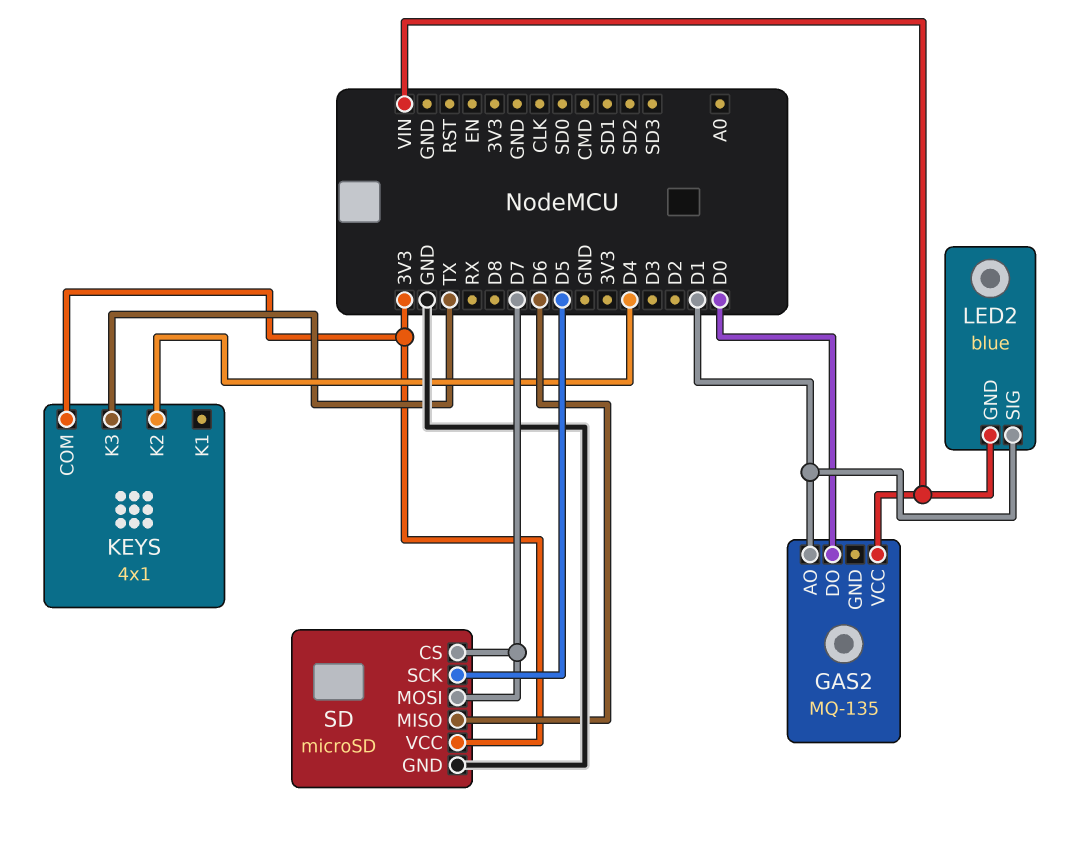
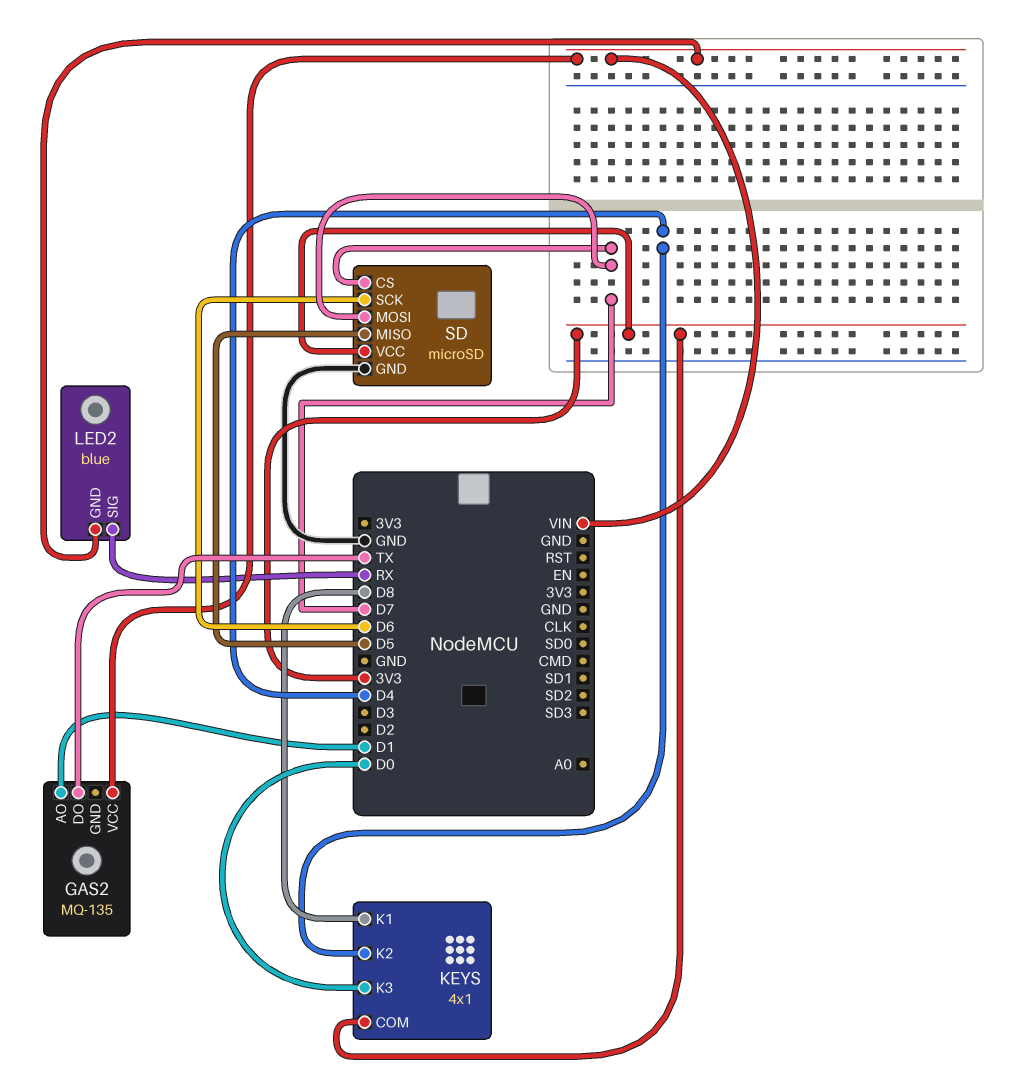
GAS2 pin DO: D0 -> TX
KEYS pin K1: none -> D8
KEYS pin K3: TX -> D0
LED2 pin SIG: D1 -> RX
SD pin MISO: D6 -> D5
SD pin SCK: D5 -> D6

